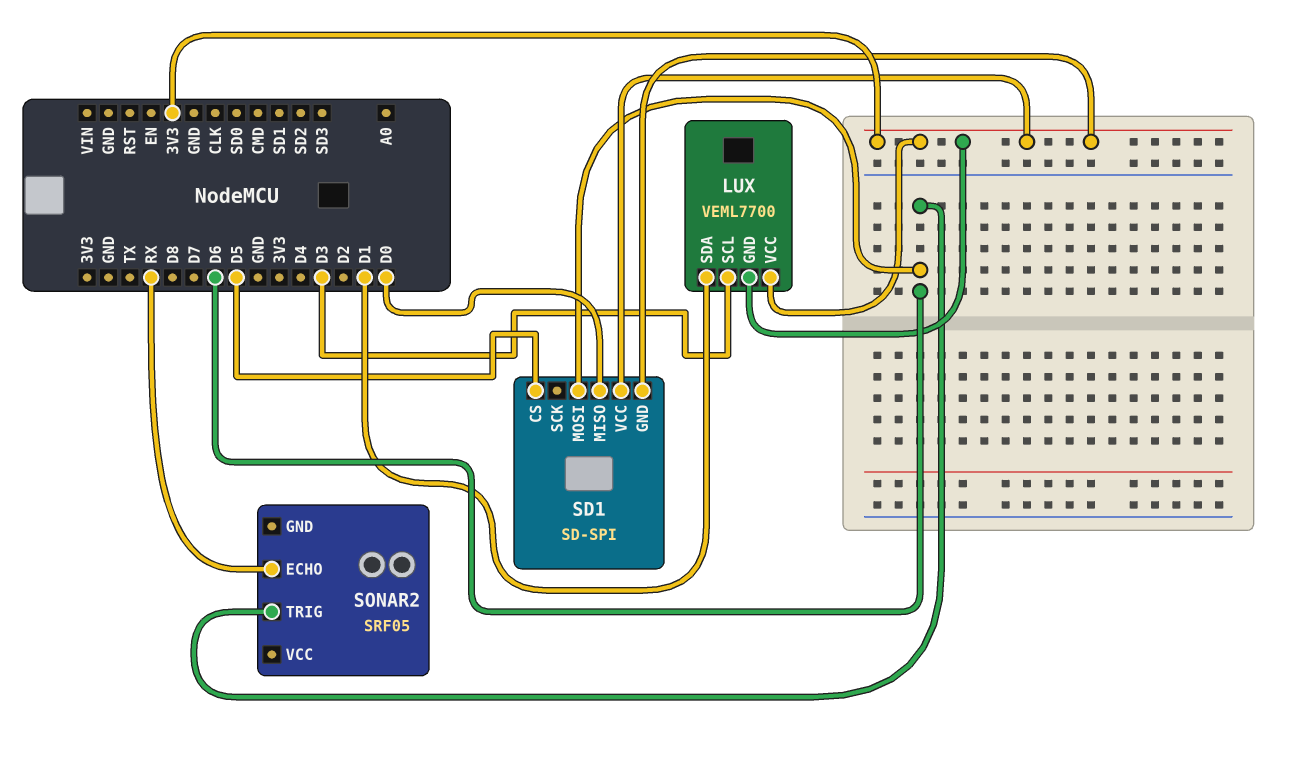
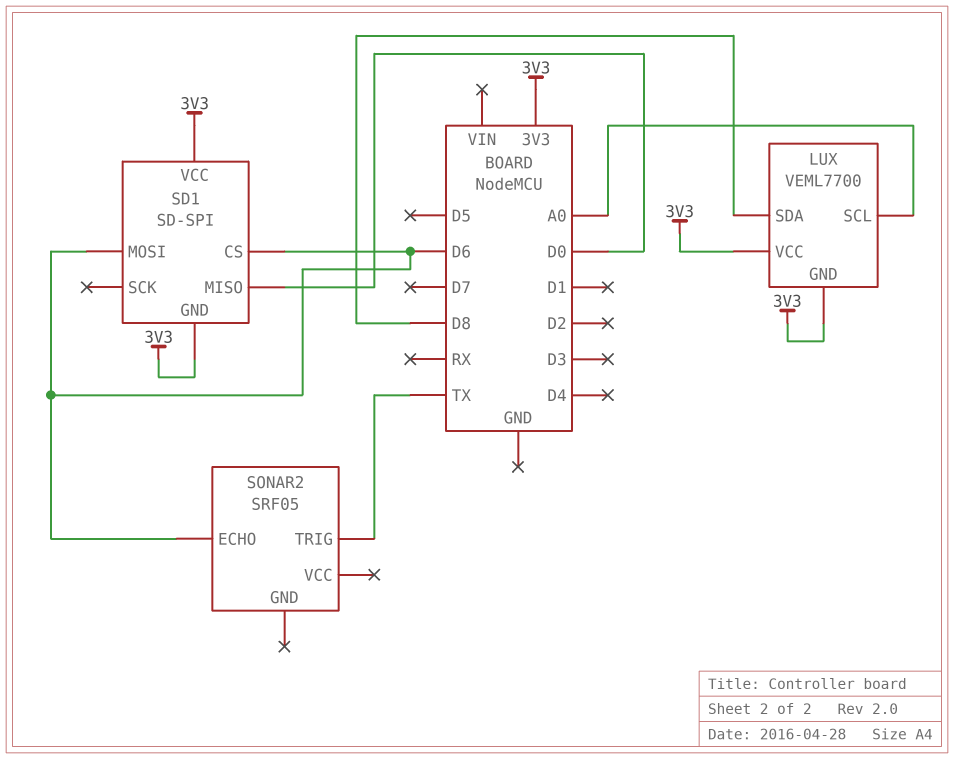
LUX pin SCL: D3 -> A0
LUX pin SDA: D1 -> D8
SD1 pin CS: D5 -> D6
SONAR2 pin ECHO: RX -> D6
SONAR2 pin TRIG: D6 -> TX

